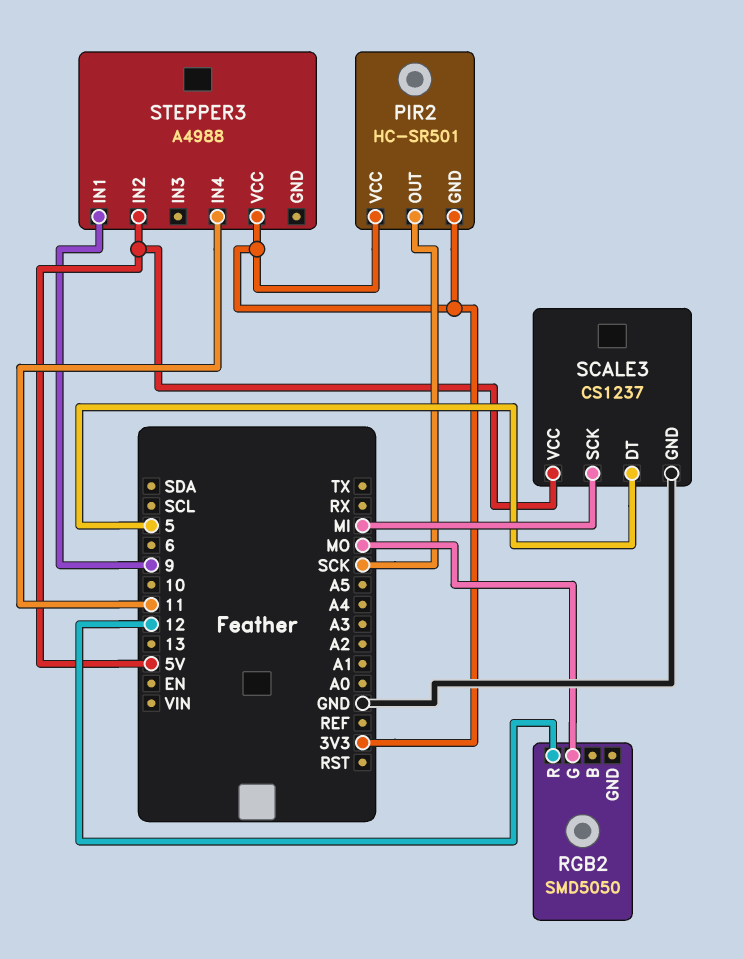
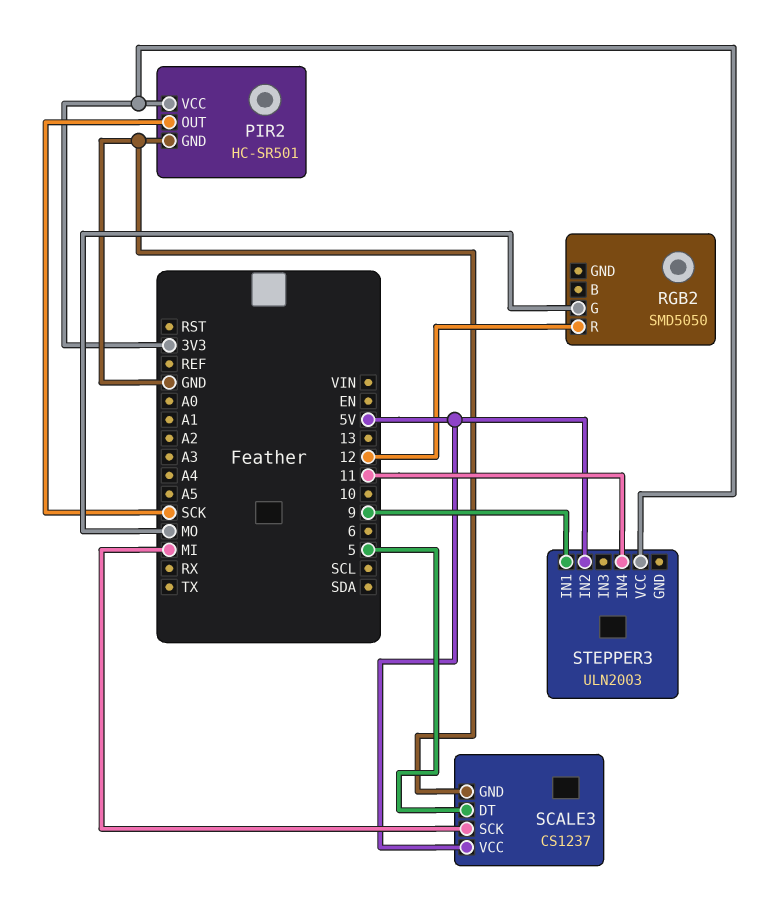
PIR2 pin GND: 3V3 -> GND
STEPPER3: A4988 -> ULN2003

